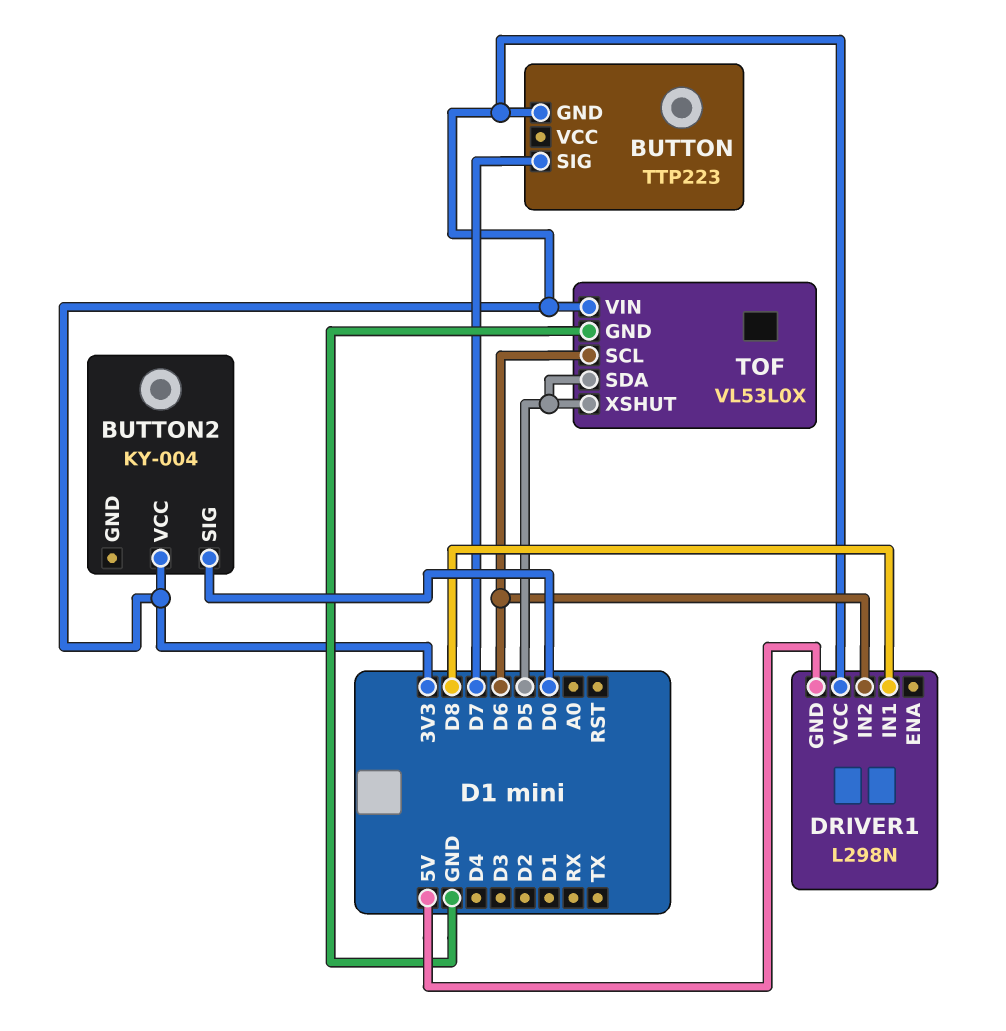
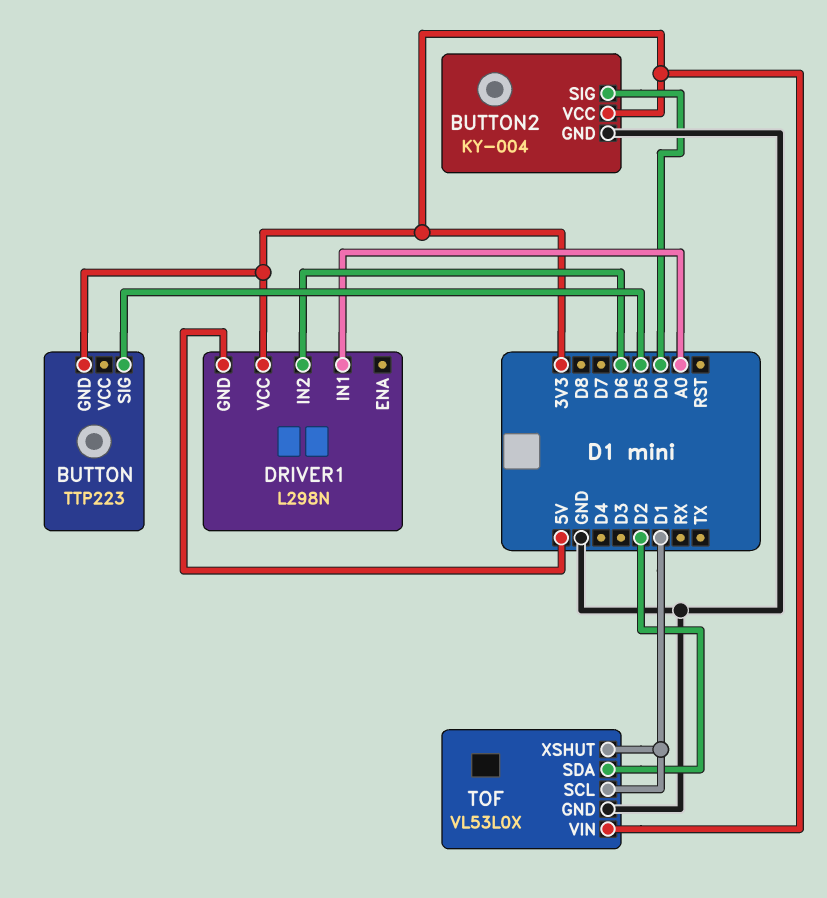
BUTTON pin SIG: D7 -> D5
BUTTON2 pin GND: none -> GND
DRIVER1 pin IN1: D8 -> A0
TOF pin SCL: D6 -> D1
TOF pin SDA: D5 -> D2
TOF pin XSHUT: D5 -> D1

